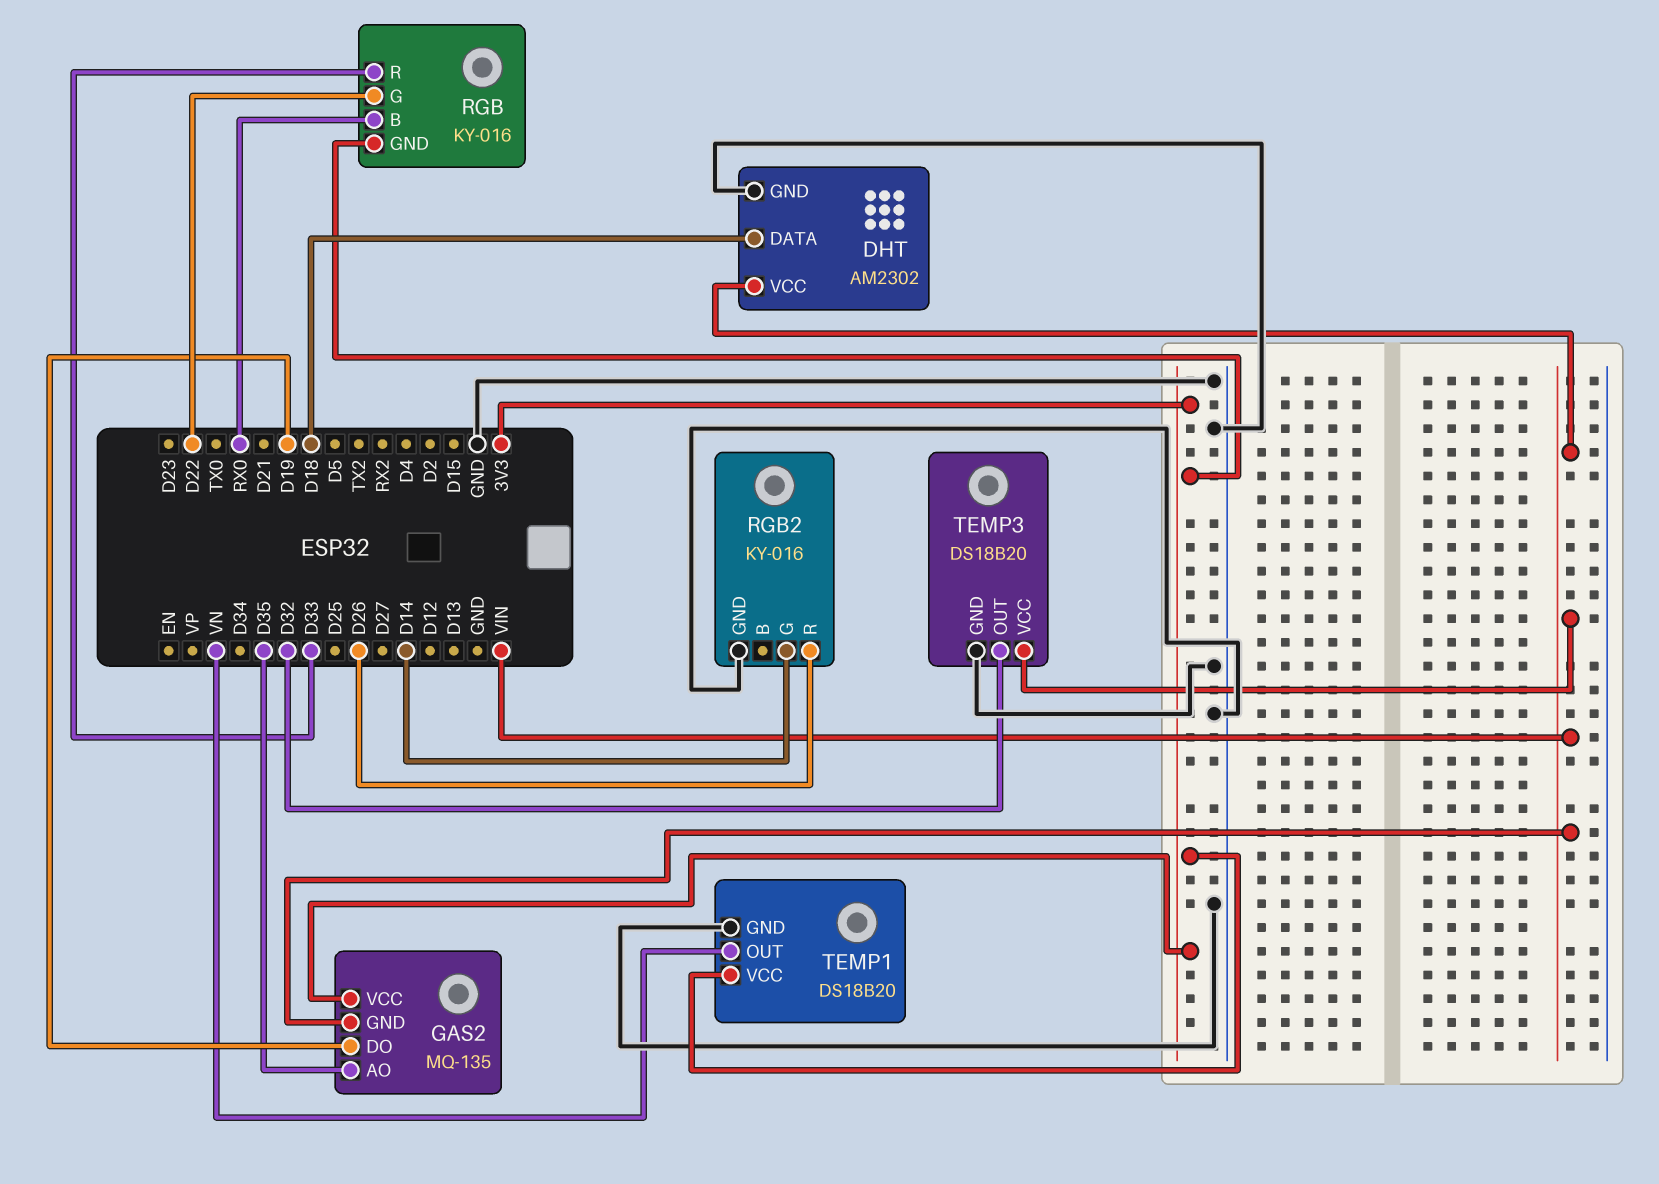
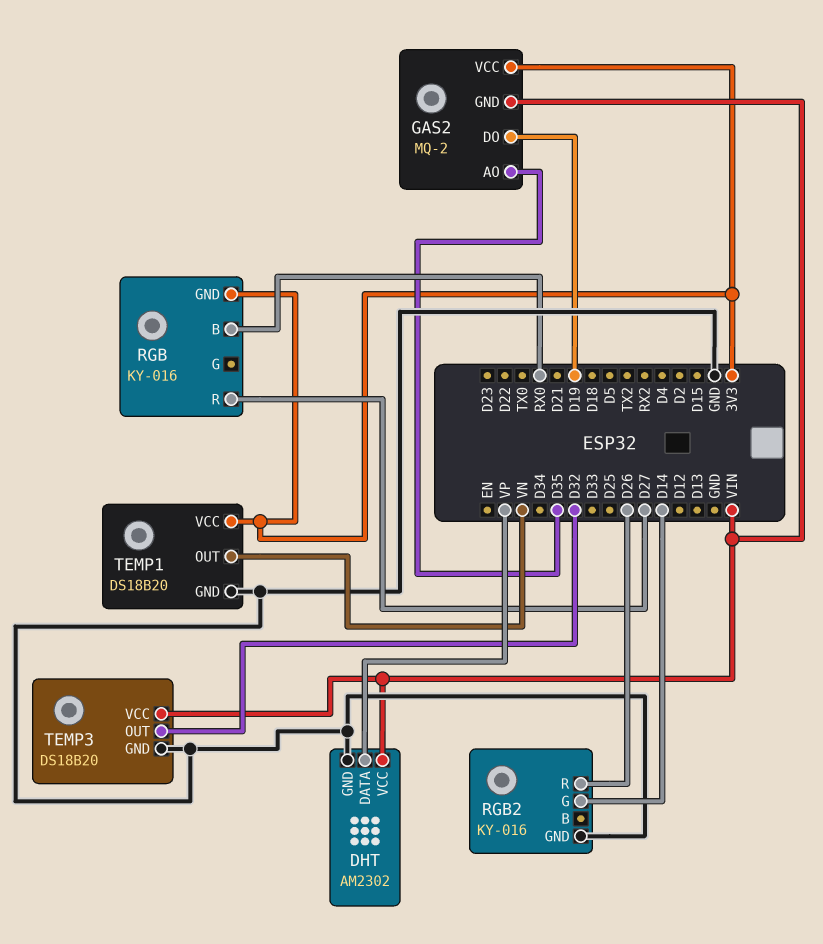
DHT pin DATA: D18 -> VP
GAS2: MQ-135 -> MQ-2
RGB pin G: D22 -> none
RGB pin R: D33 -> D27

